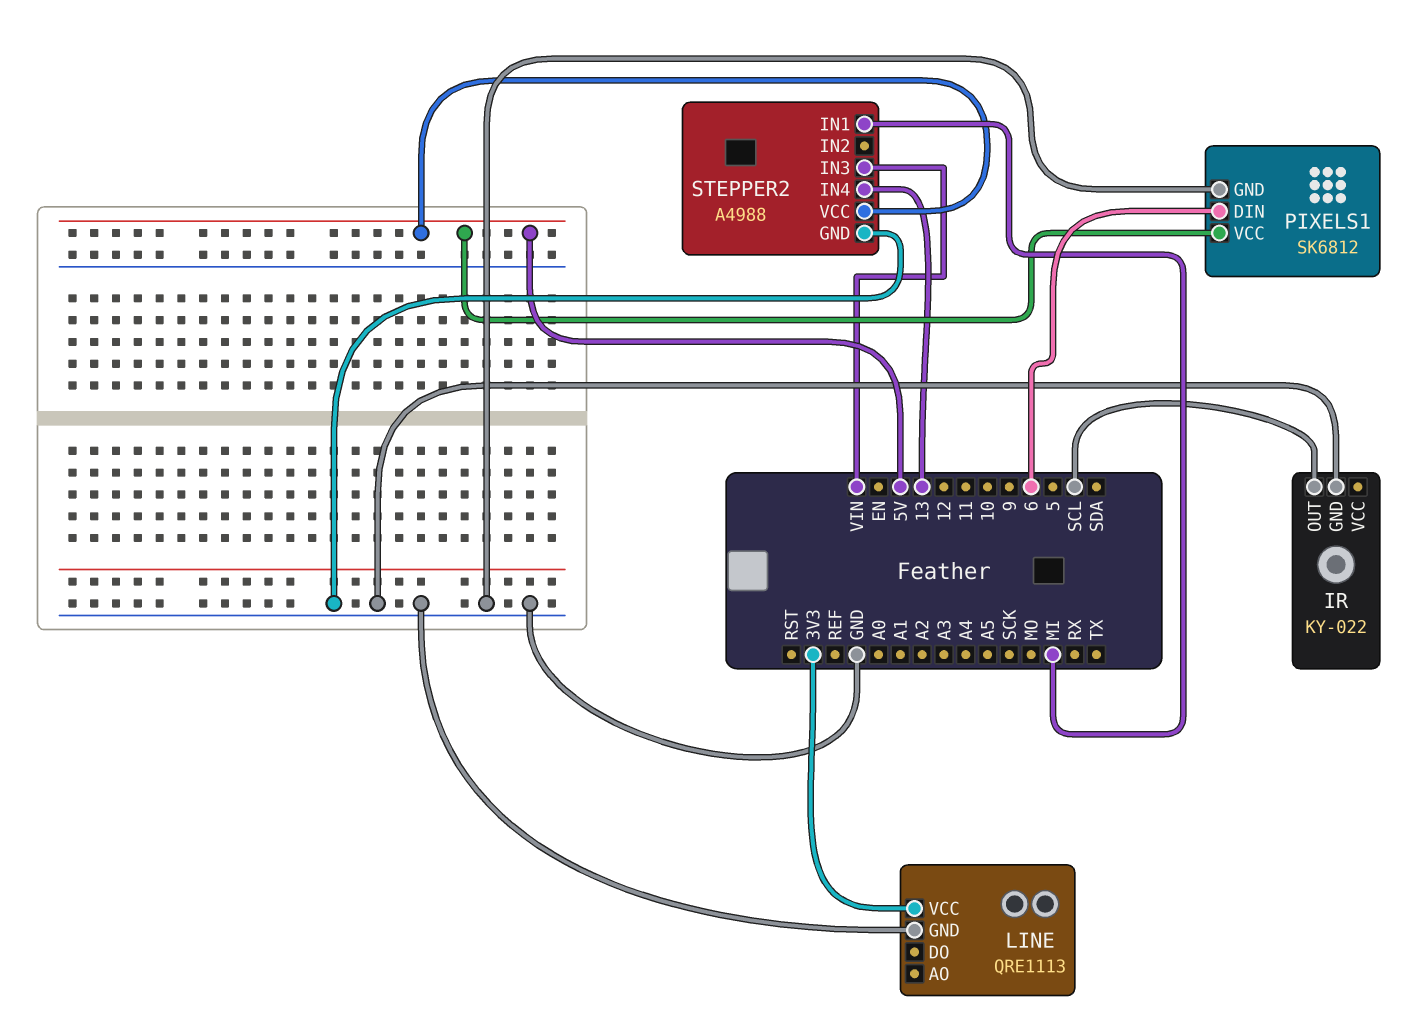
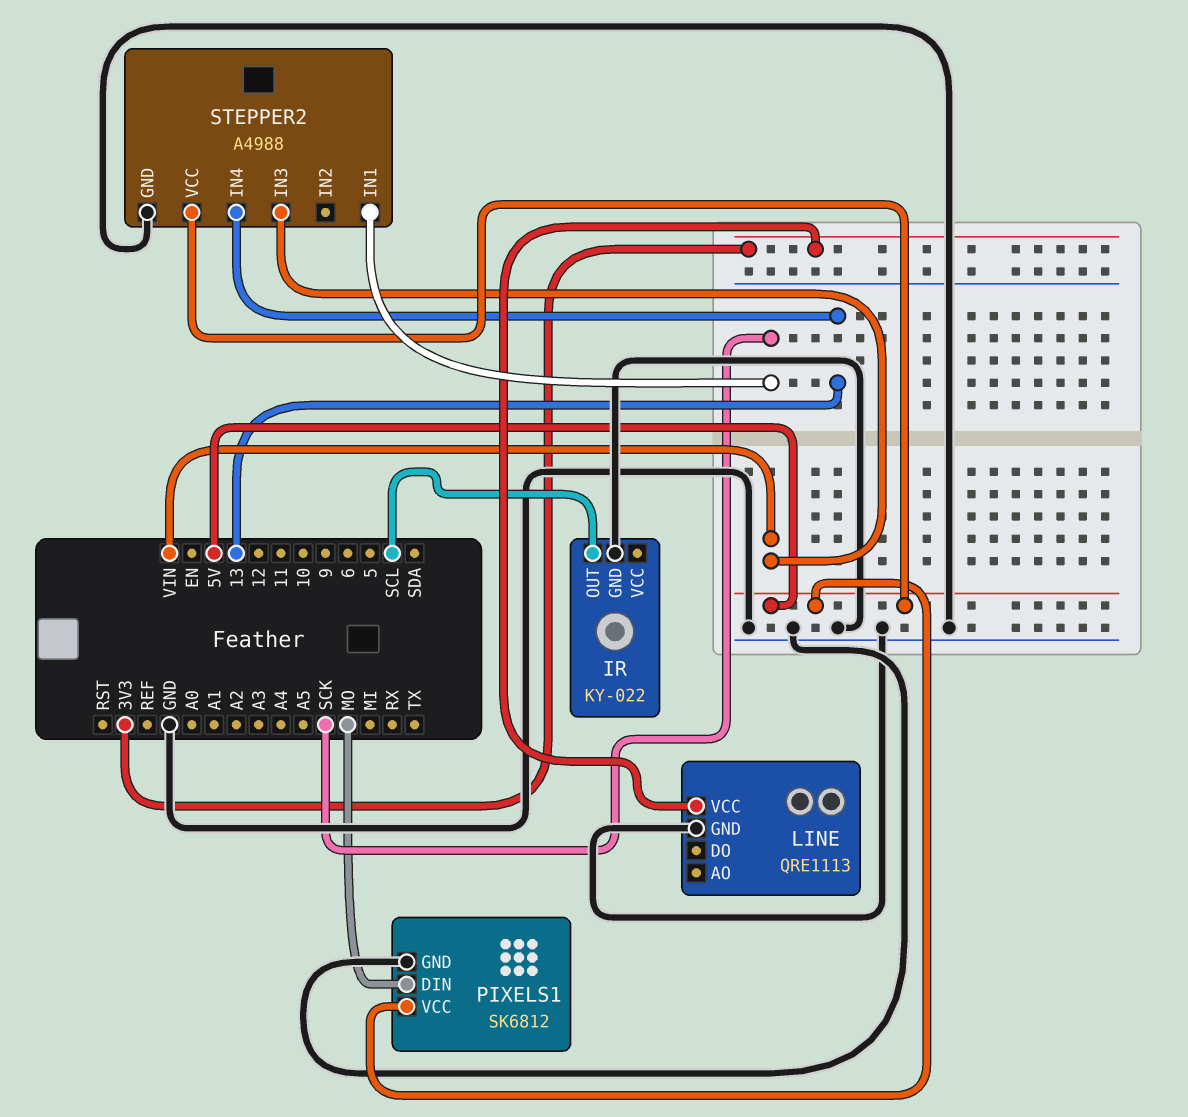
PIXELS1 pin DIN: 6 -> MO
STEPPER2 pin IN1: MI -> SCK

